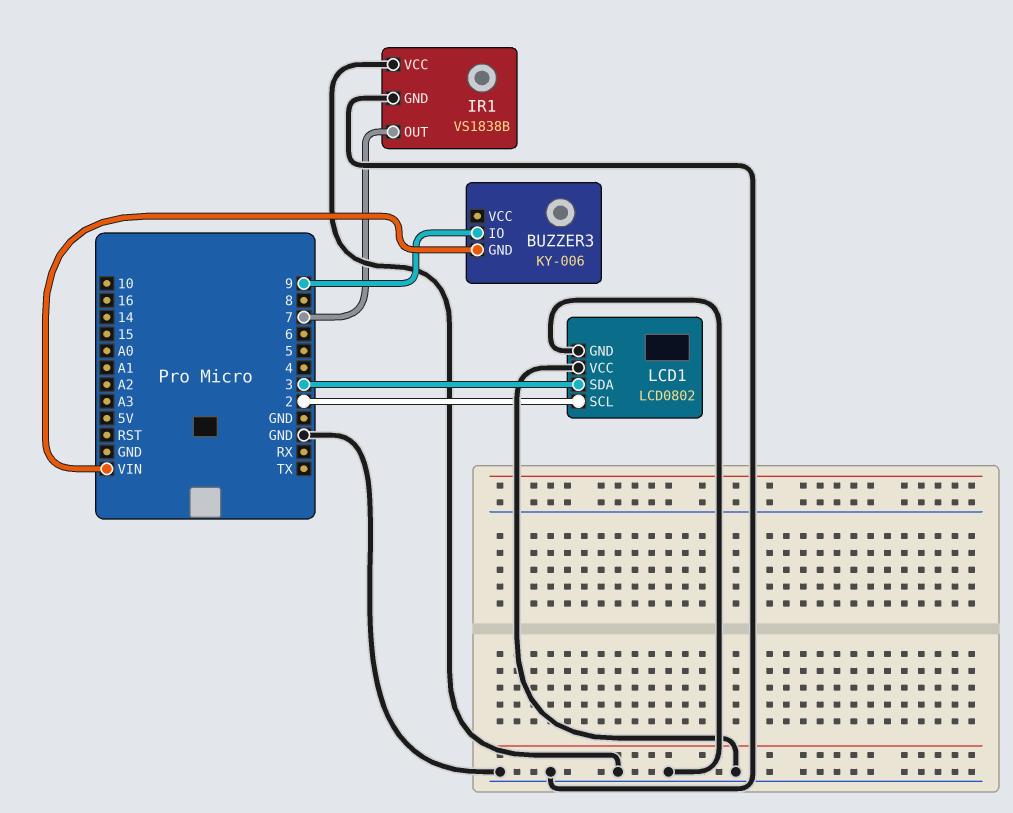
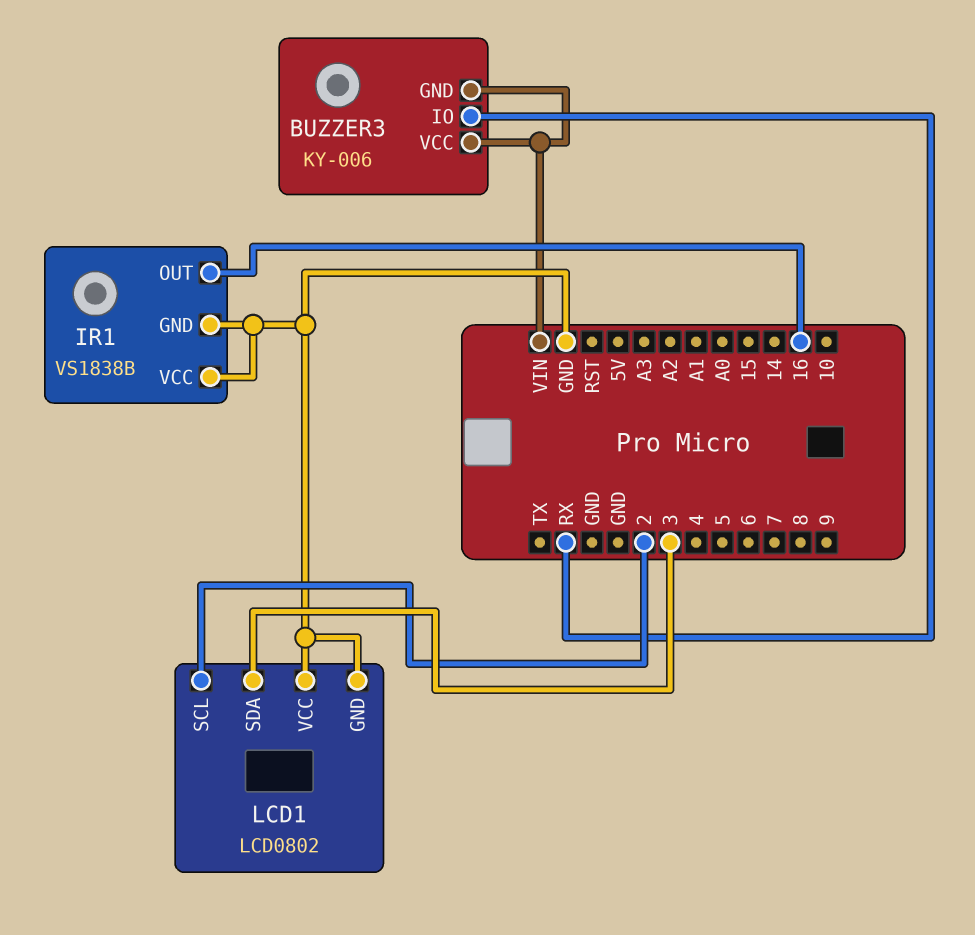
BUZZER3 pin IO: 9 -> RX
BUZZER3 pin VCC: none -> VIN
IR1 pin OUT: 7 -> 16

